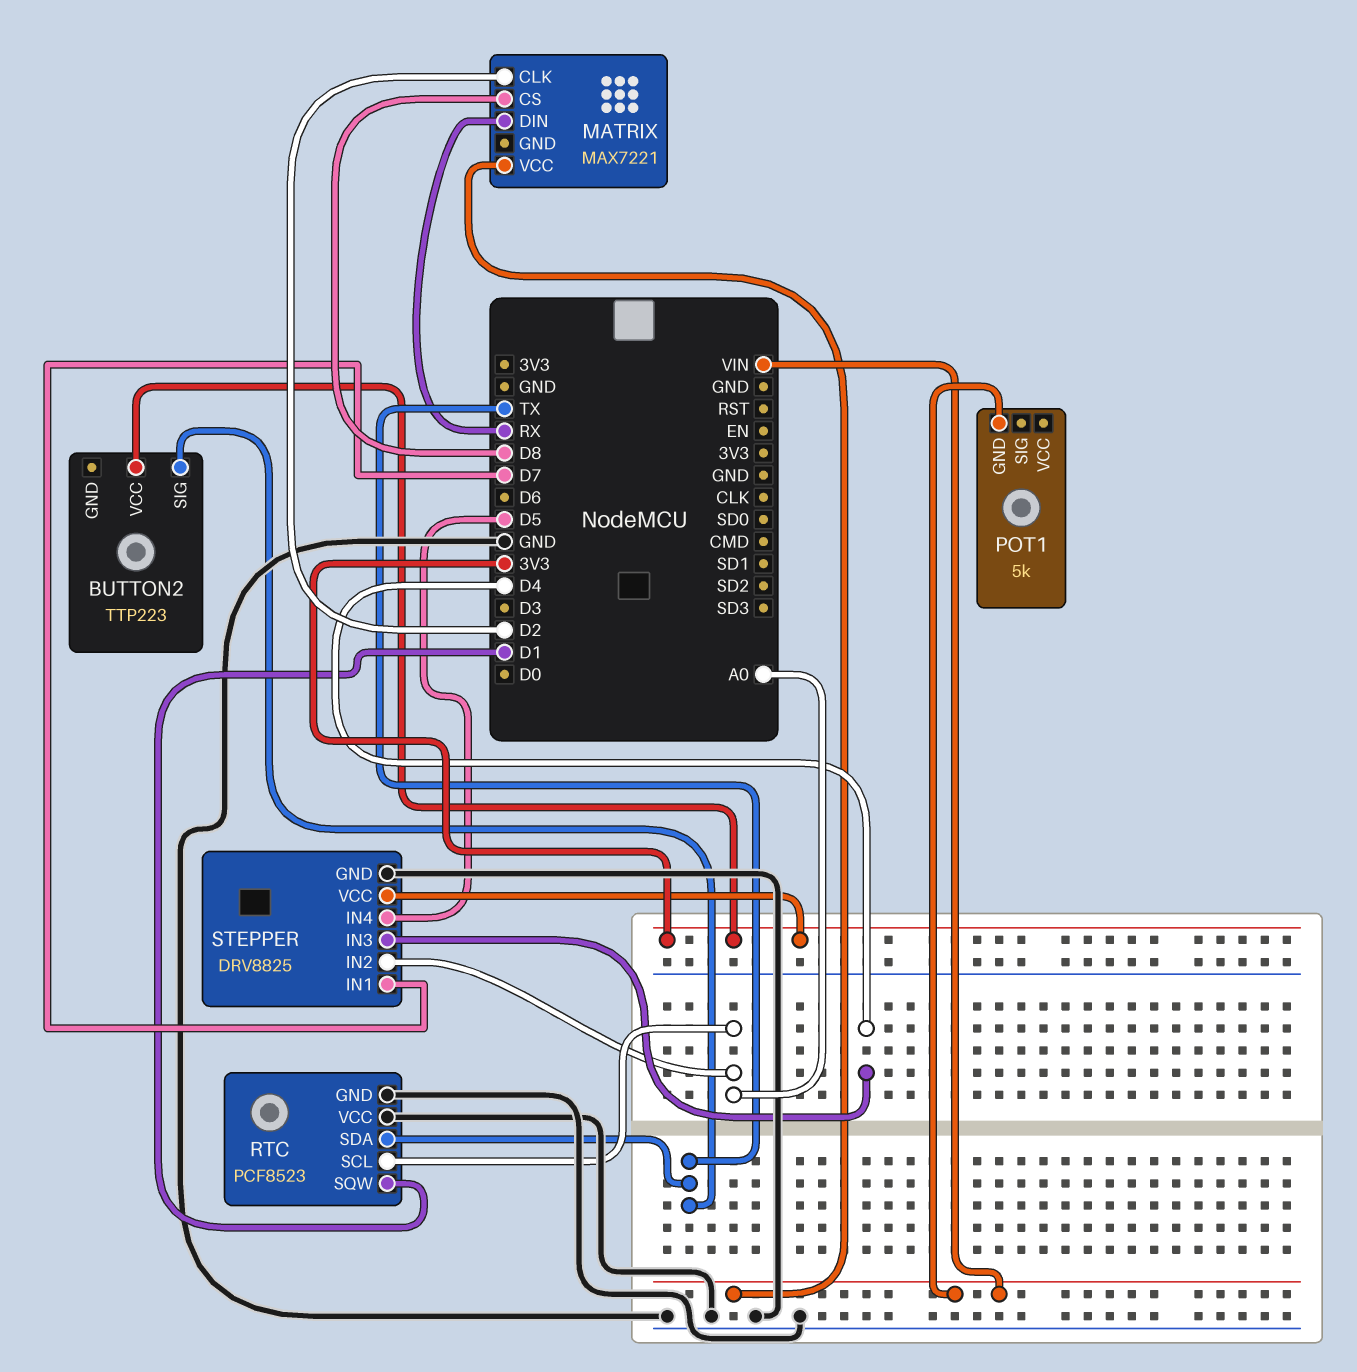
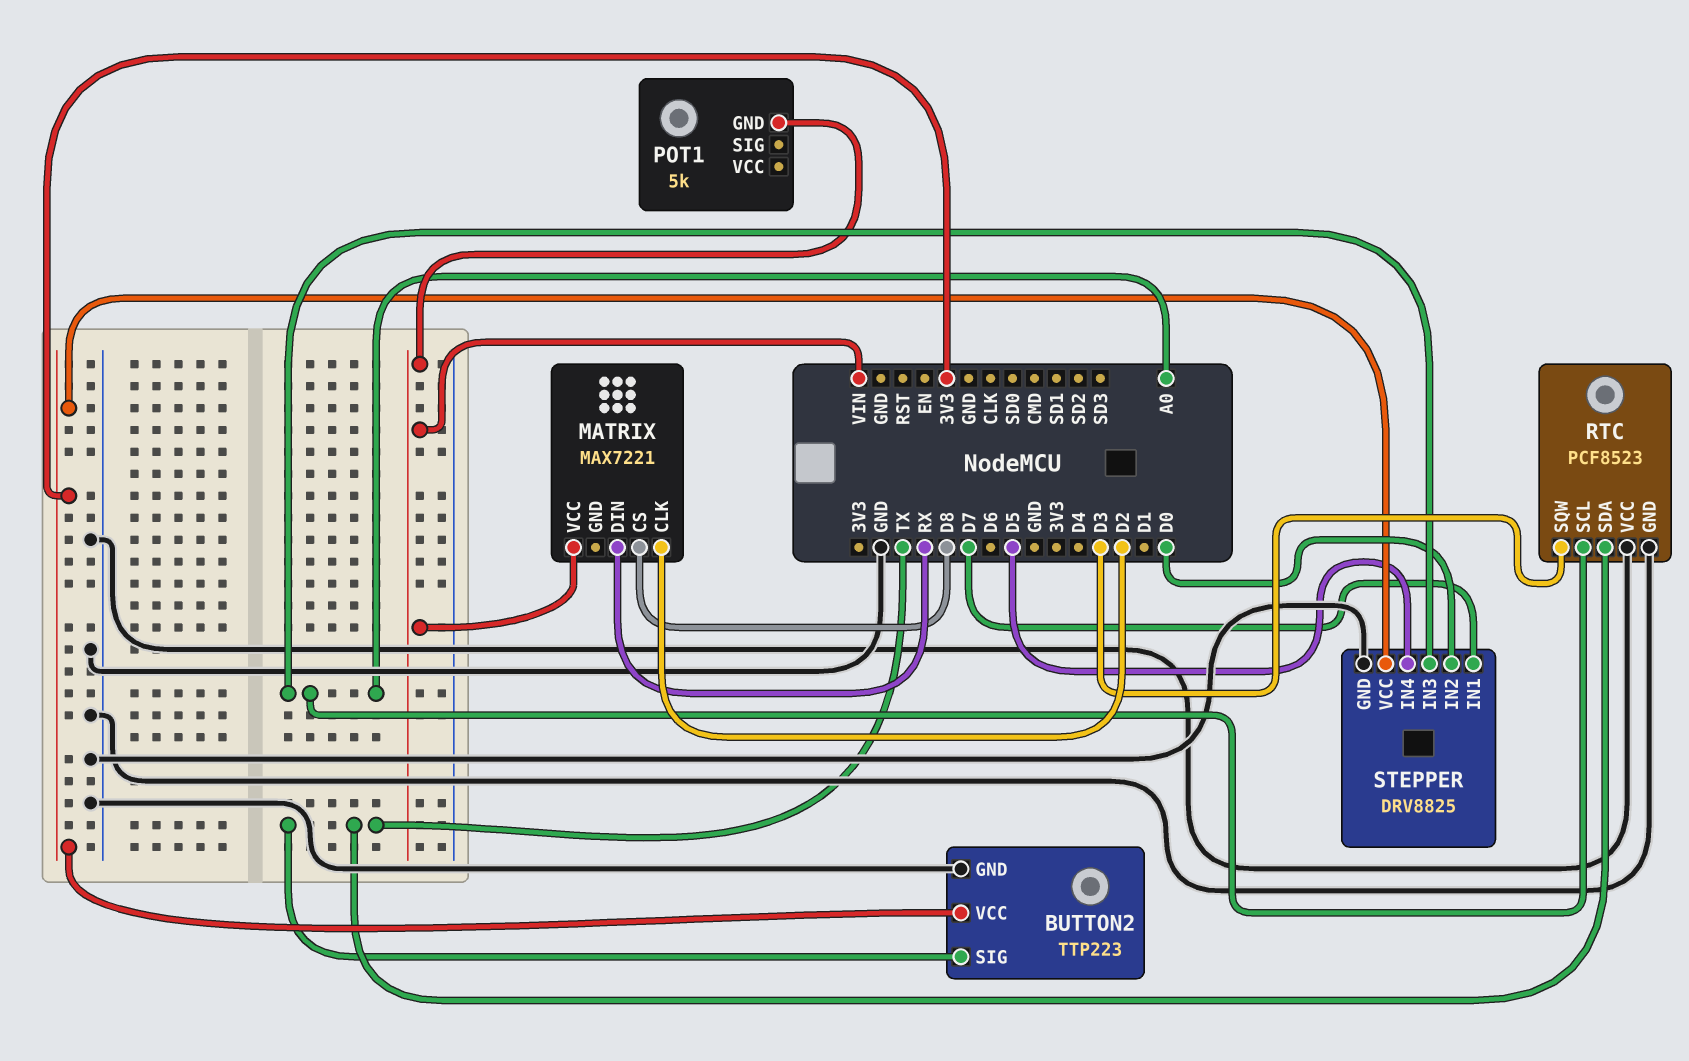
BUTTON2 pin GND: none -> GND
RTC pin SQW: D1 -> D3
STEPPER pin IN2: A0 -> D0
STEPPER pin IN3: D4 -> A0

